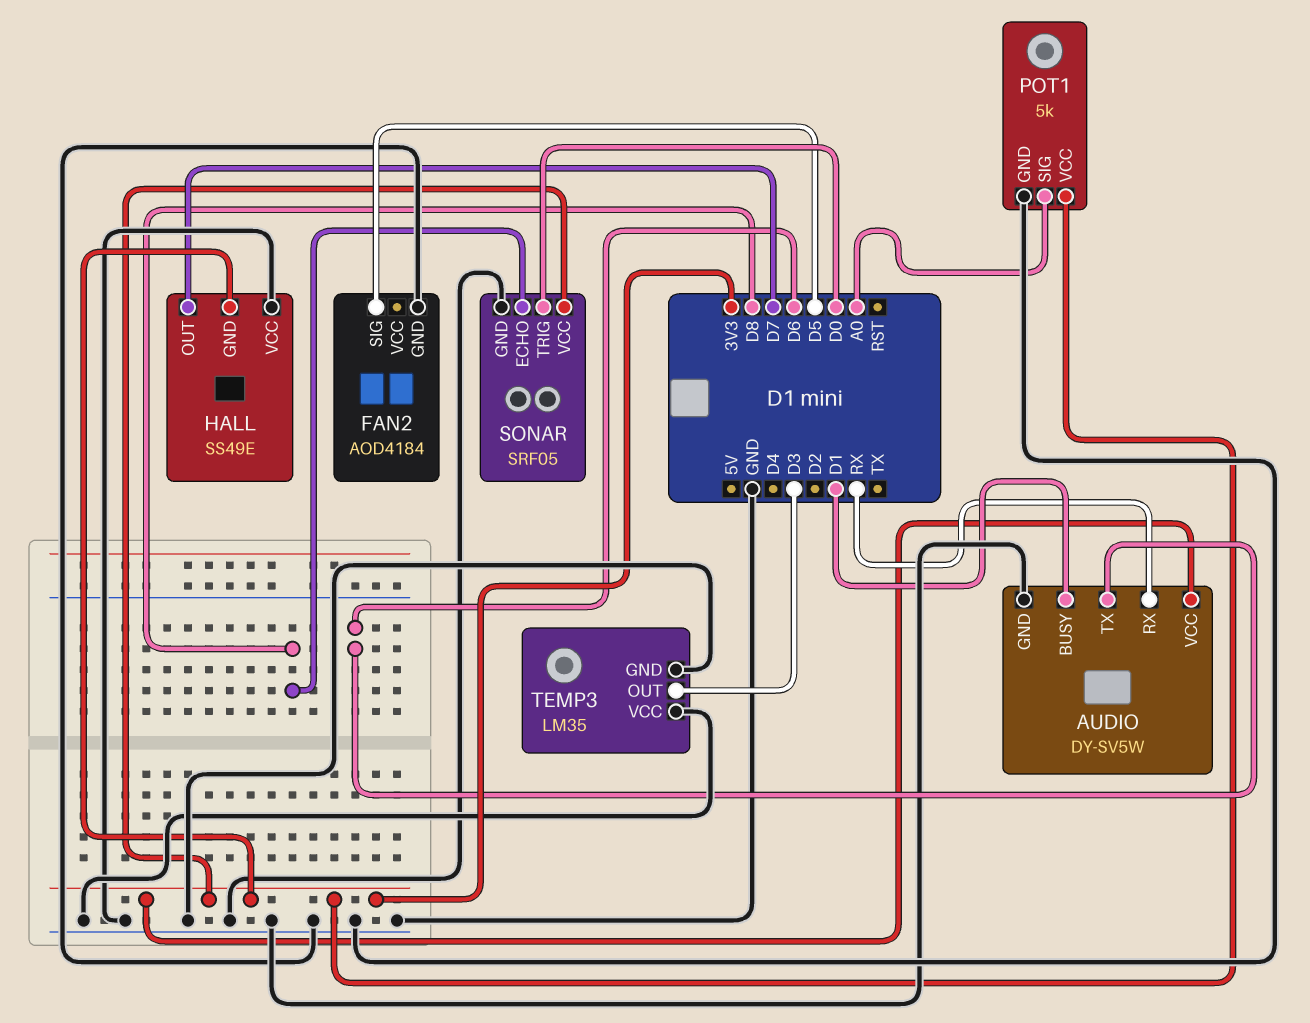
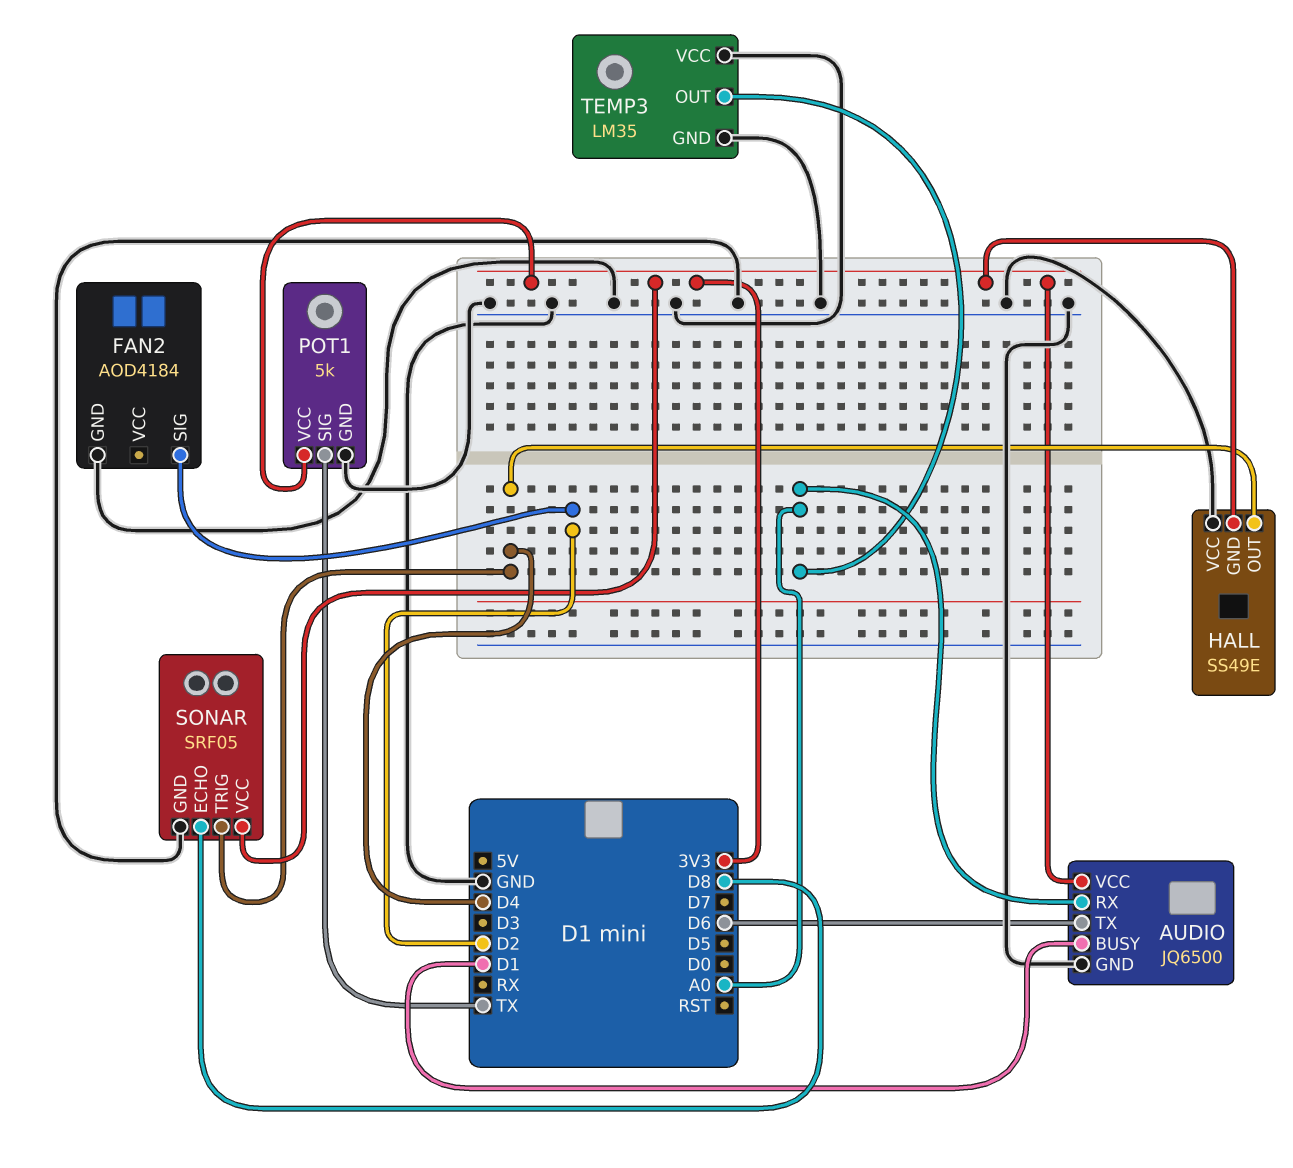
AUDIO: DY-SV5W -> JQ6500
AUDIO pin RX: RX -> A0
FAN2 pin SIG: D5 -> D2
HALL pin OUT: D7 -> D4
POT1 pin SIG: A0 -> TX
SONAR pin TRIG: D0 -> D4
TEMP3 pin OUT: D3 -> A0

